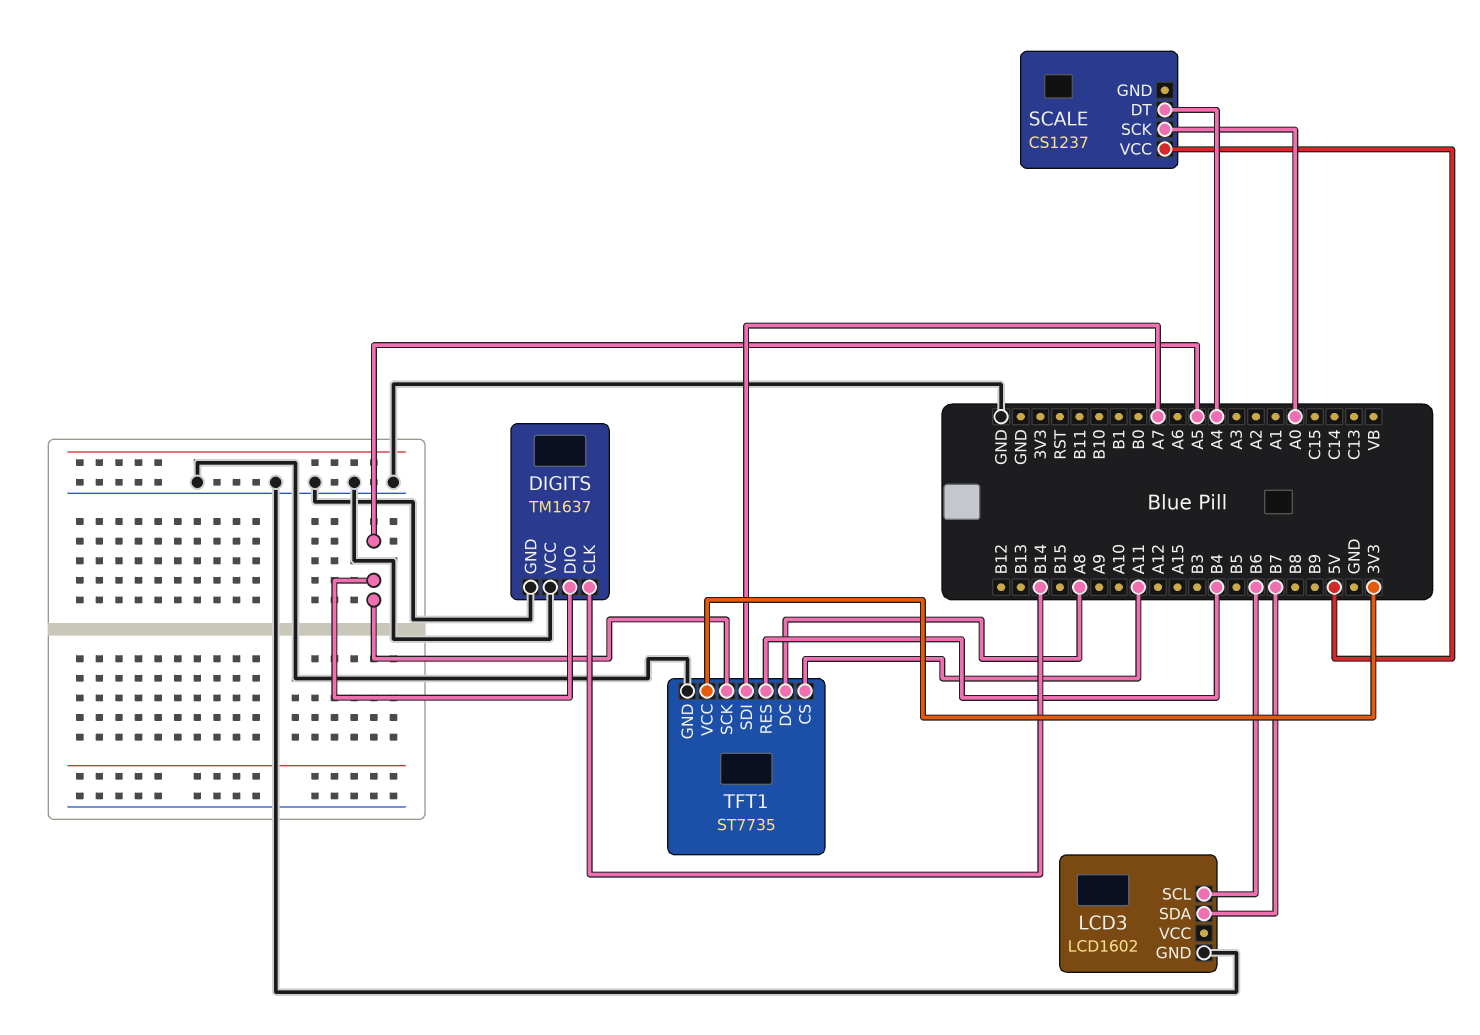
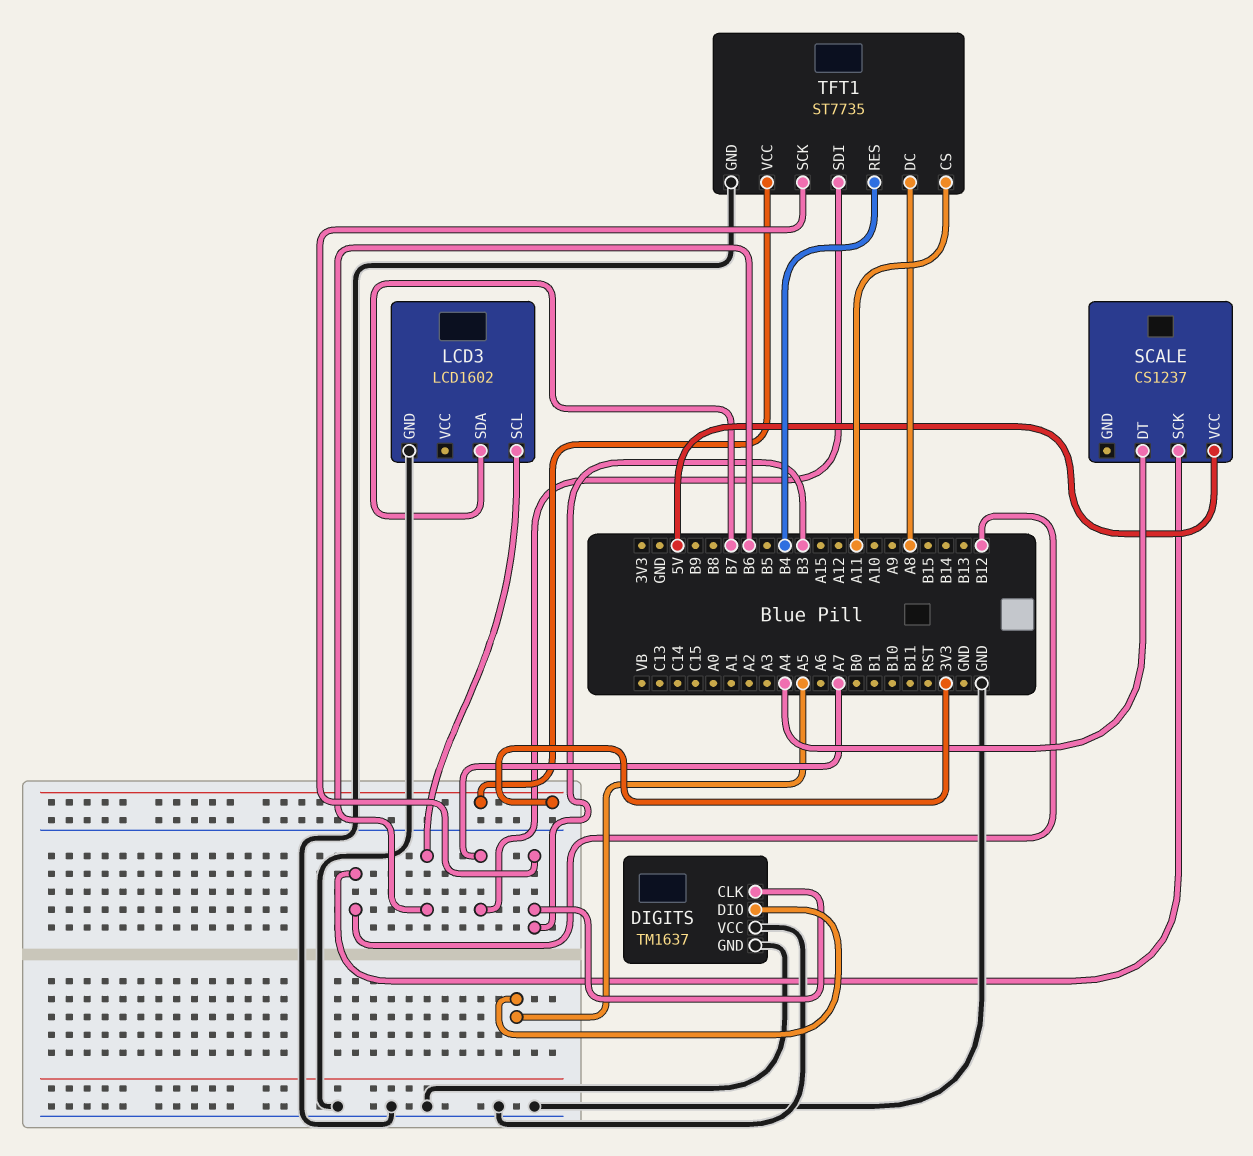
DIGITS pin CLK: B14 -> B3
SCALE pin SCK: A0 -> B12
TFT1 pin SCK: A5 -> B3

